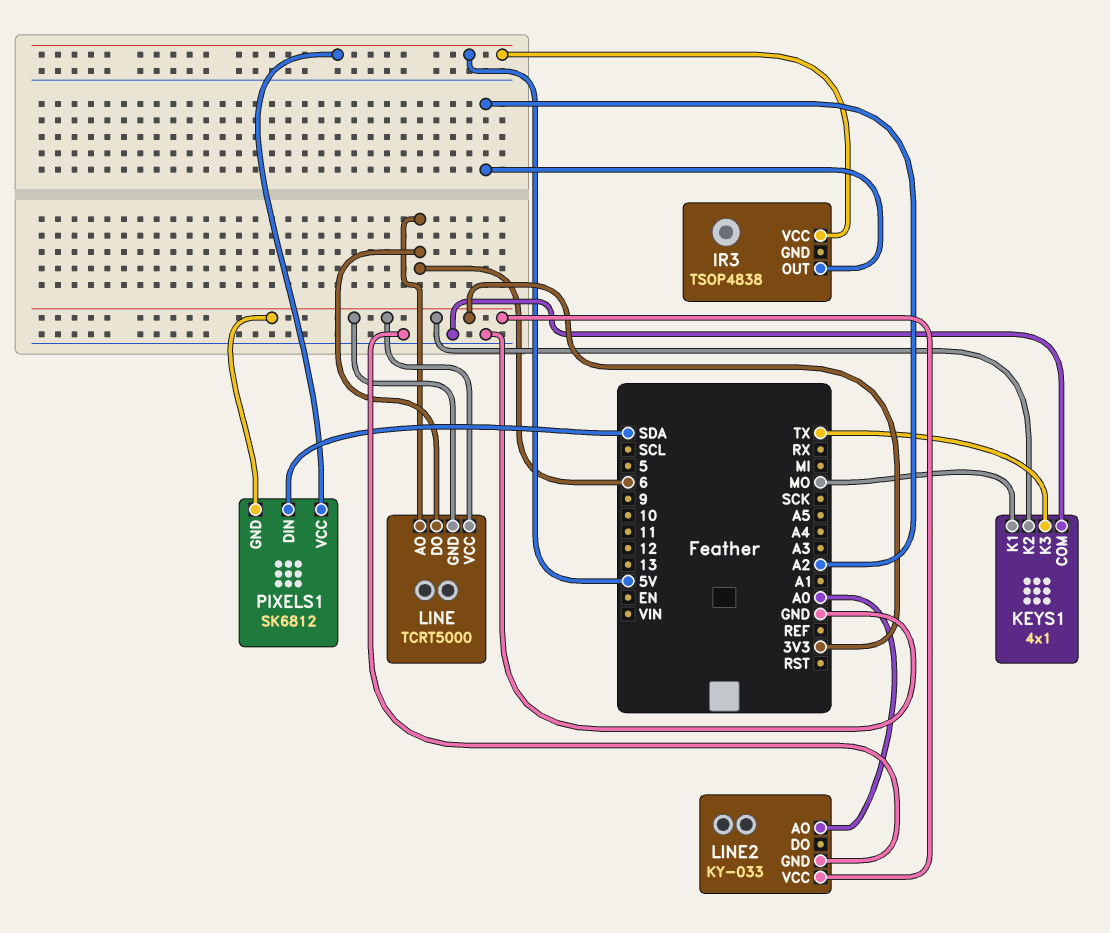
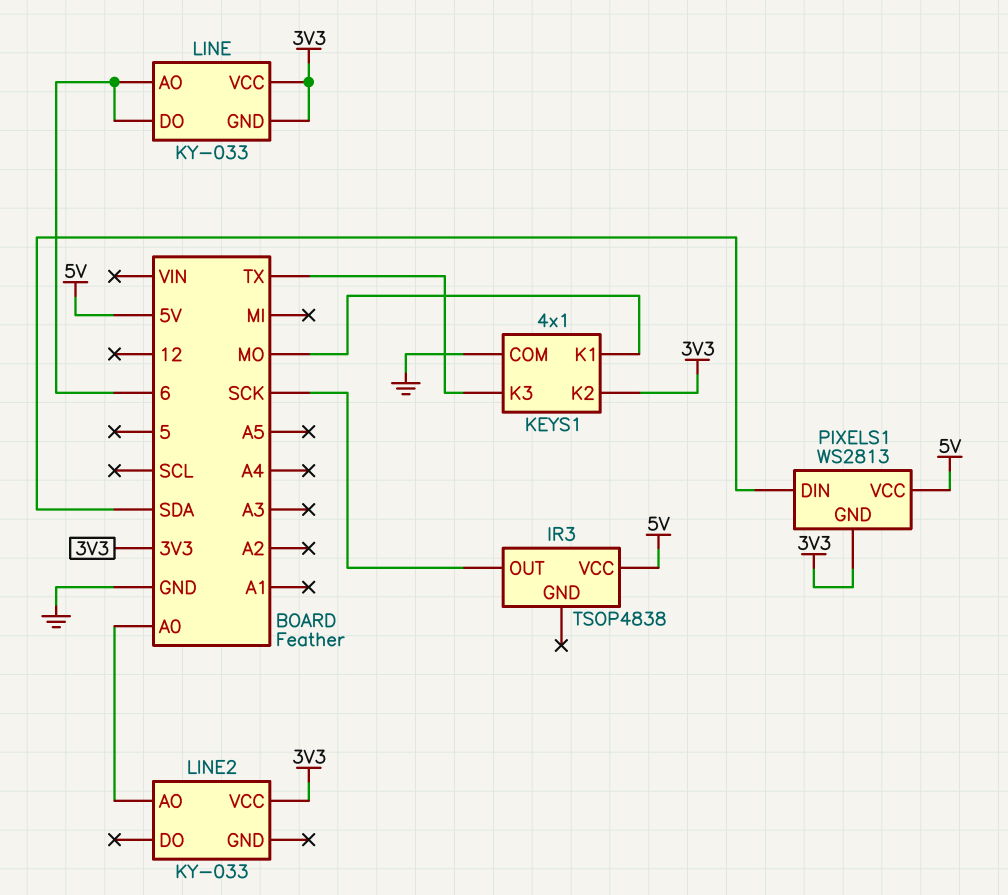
IR3 pin OUT: A2 -> SCK
LINE: TCRT5000 -> KY-033
LINE2 pin GND: GND -> none
PIXELS1: SK6812 -> WS2813

